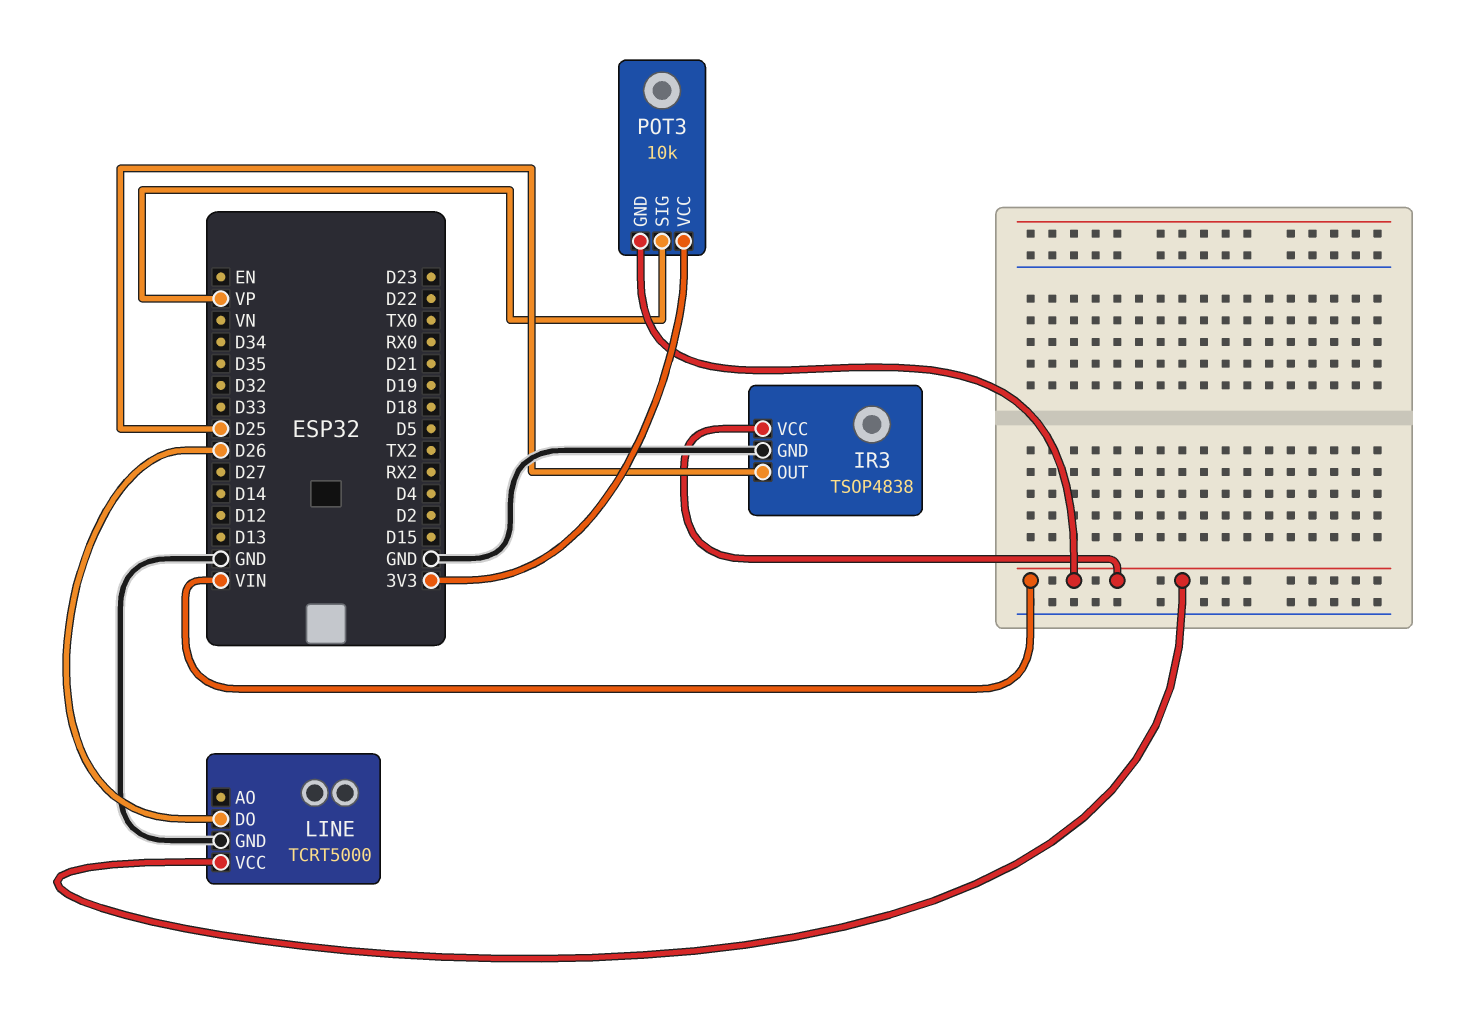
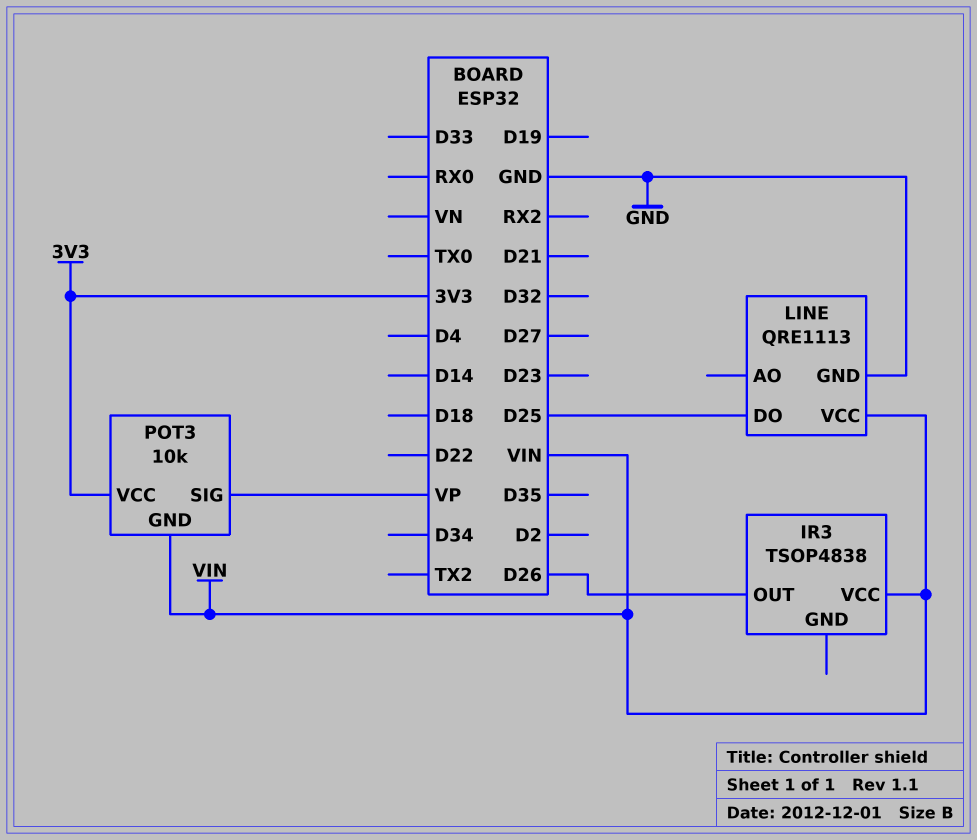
IR3 pin GND: GND -> none
IR3 pin OUT: D25 -> D26
LINE: TCRT5000 -> QRE1113
LINE pin DO: D26 -> D25

